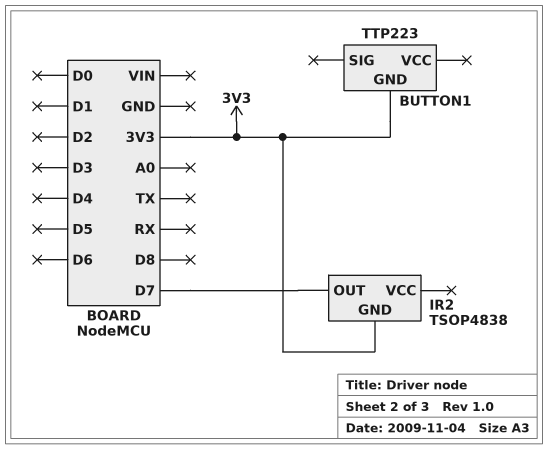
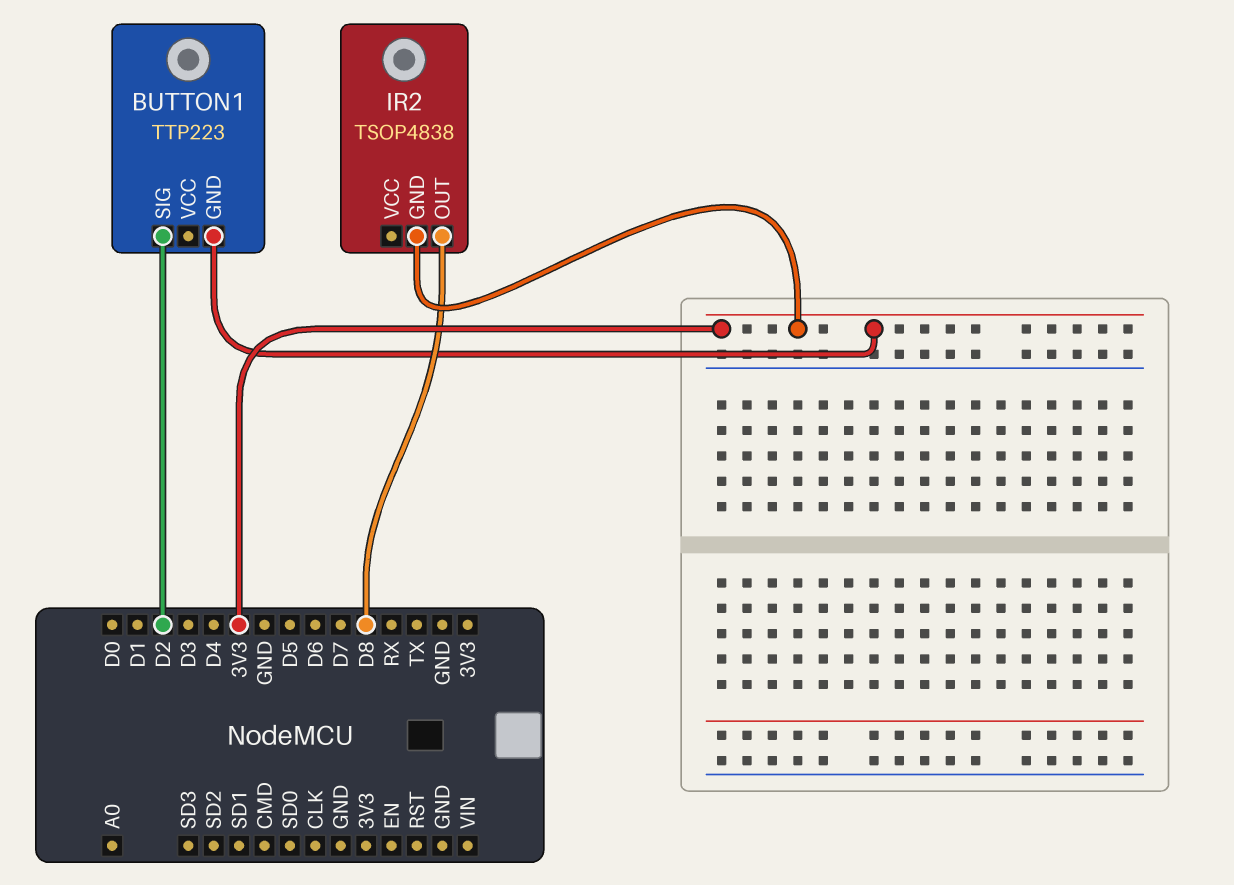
BUTTON1 pin SIG: none -> D2
IR2 pin OUT: D7 -> D8

